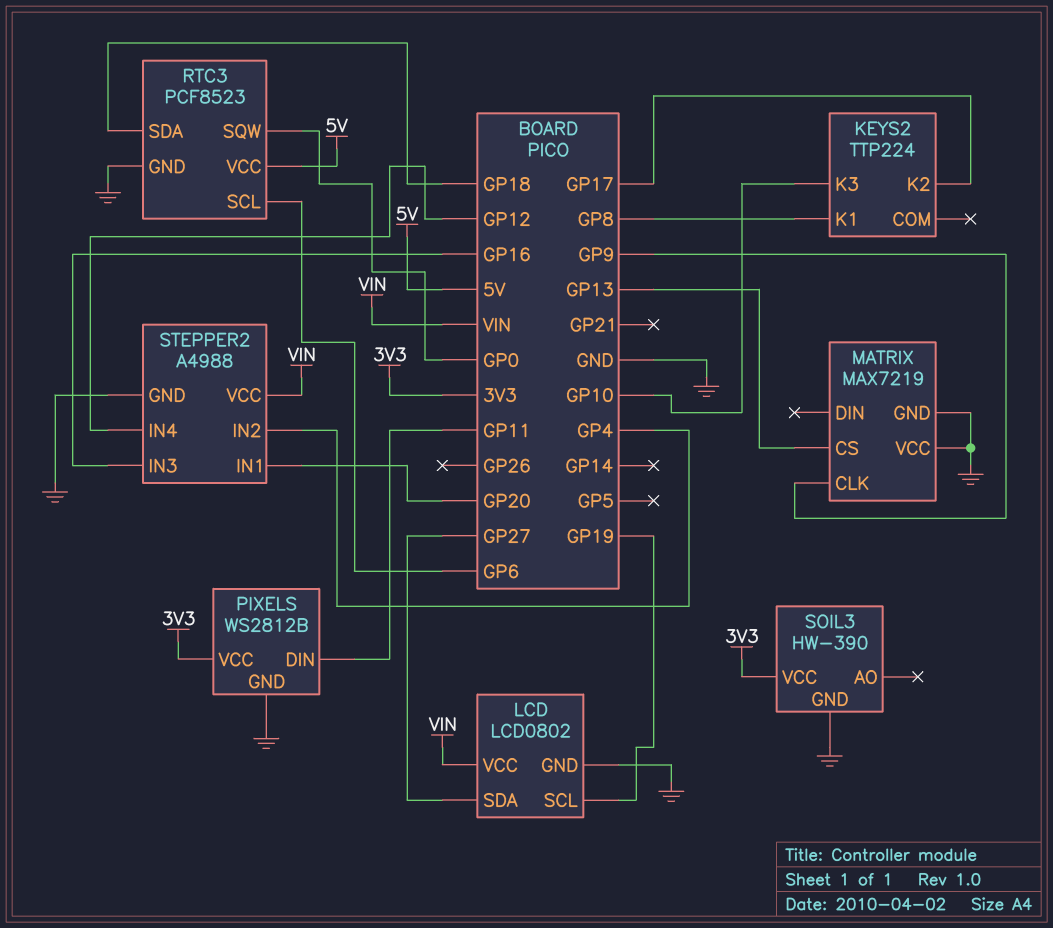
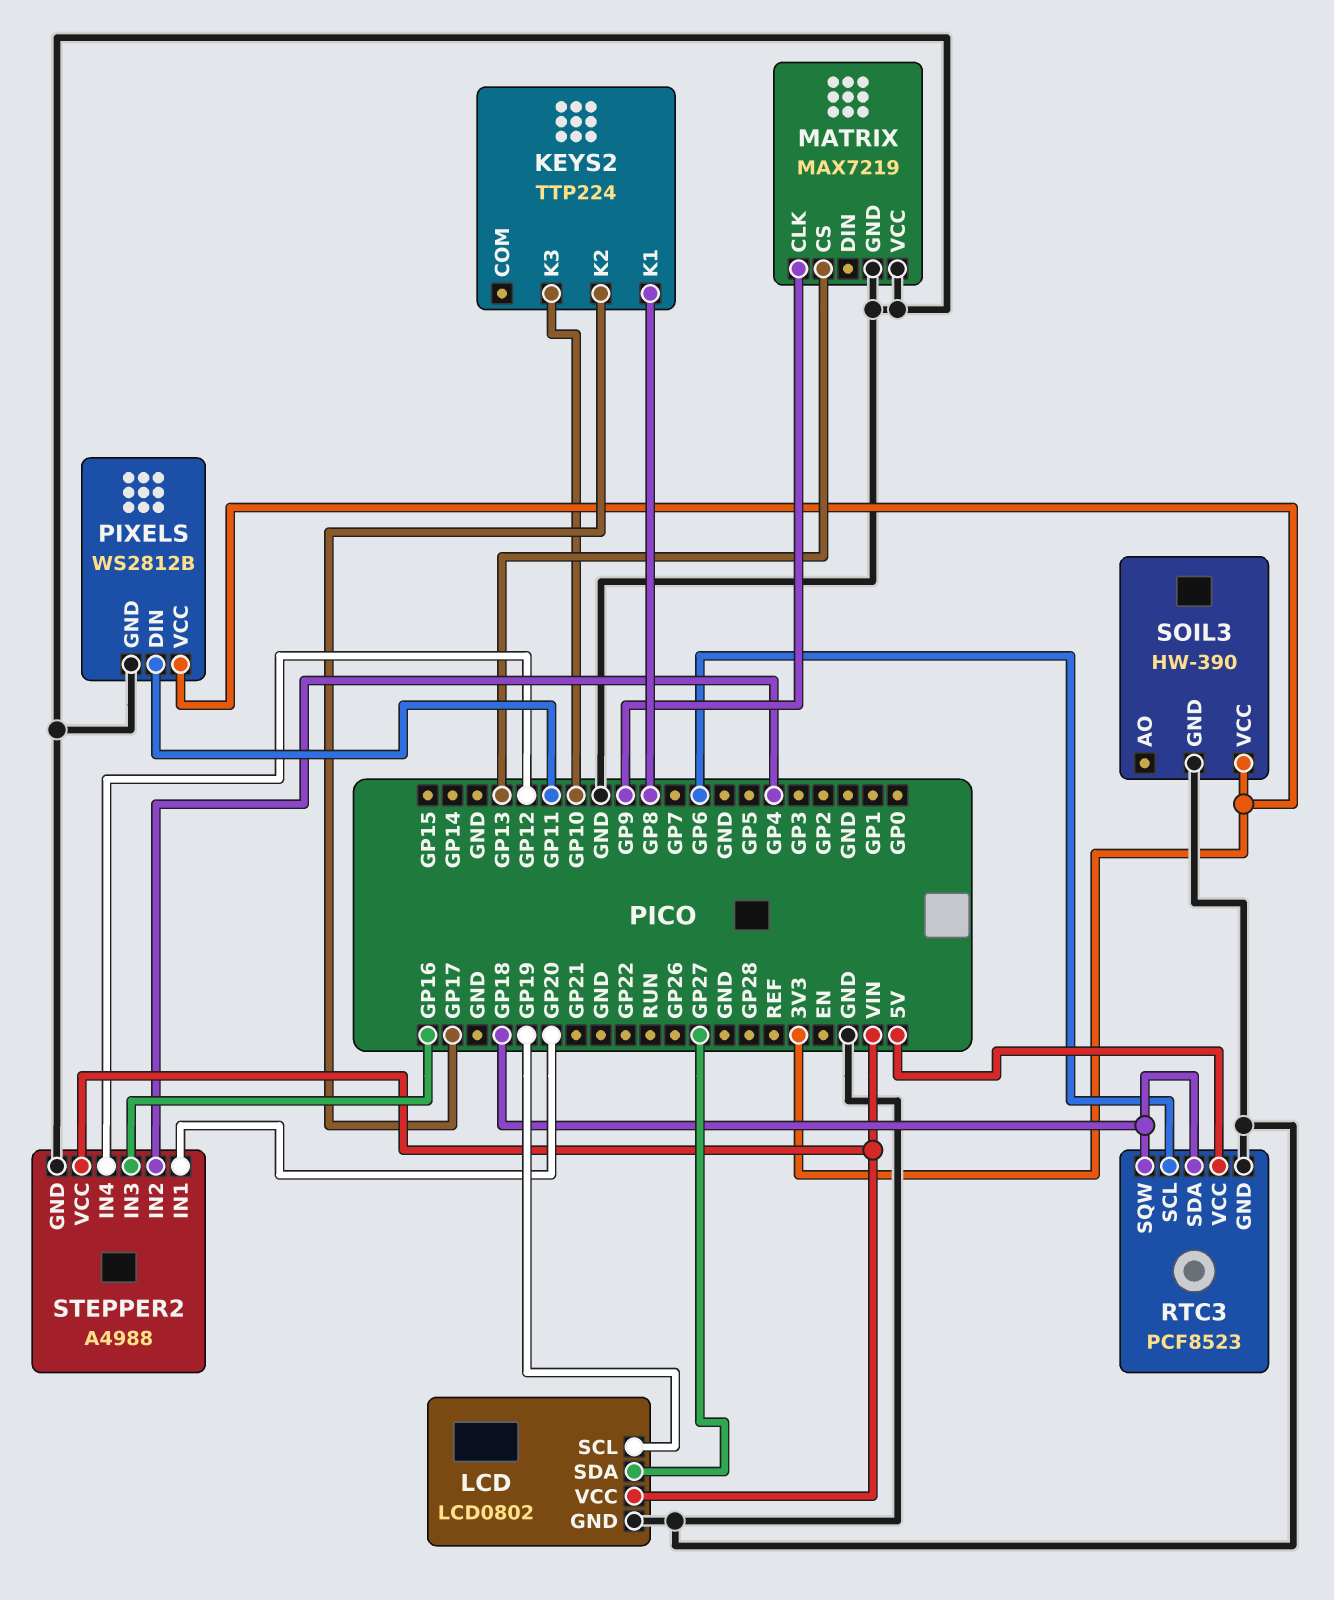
RTC3 pin SQW: GP0 -> GP18

